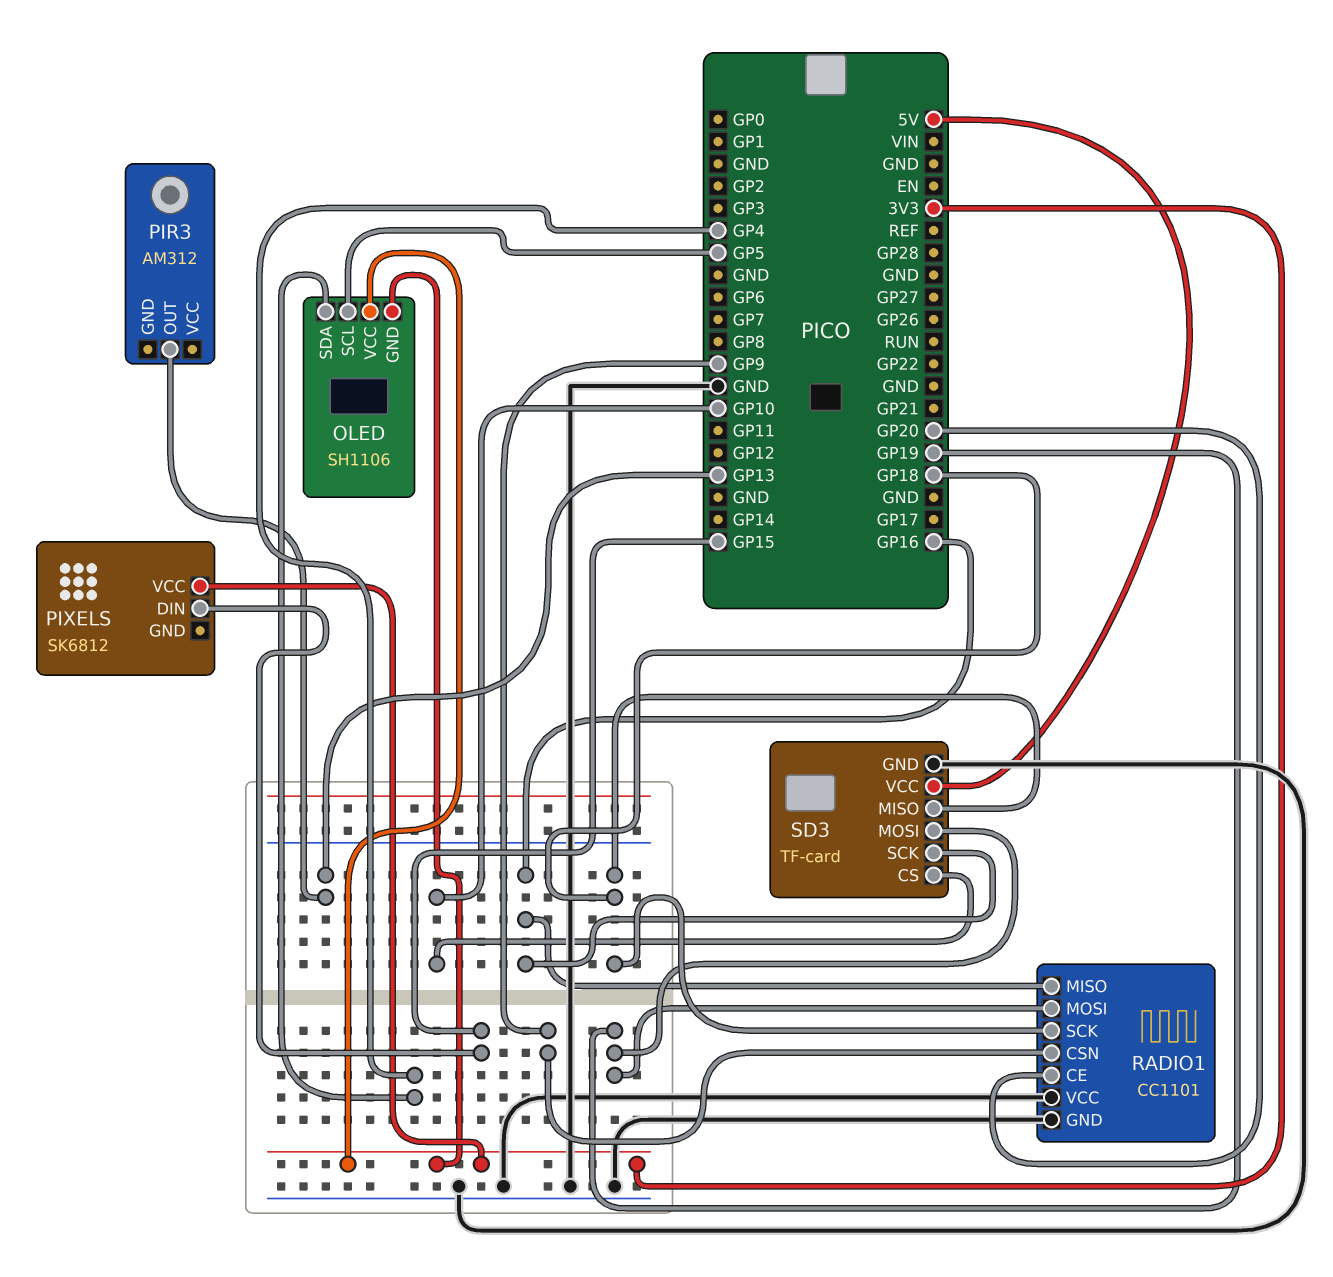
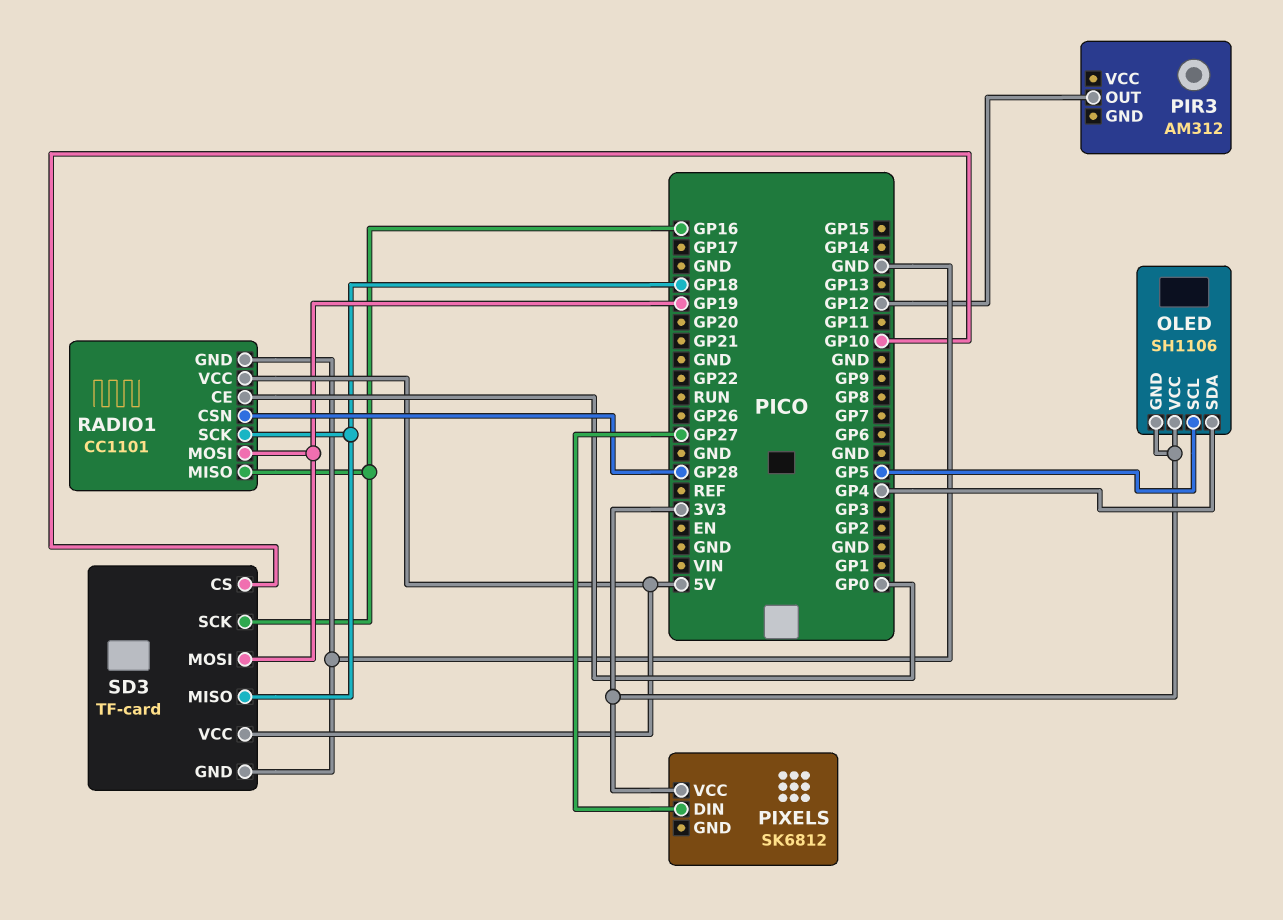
PIR3 pin OUT: GP13 -> GP12
PIXELS pin DIN: GP15 -> GP27
RADIO1 pin CE: GP20 -> GP0
RADIO1 pin CSN: GP9 -> GP28
RADIO1 pin VCC: GND -> 5V

